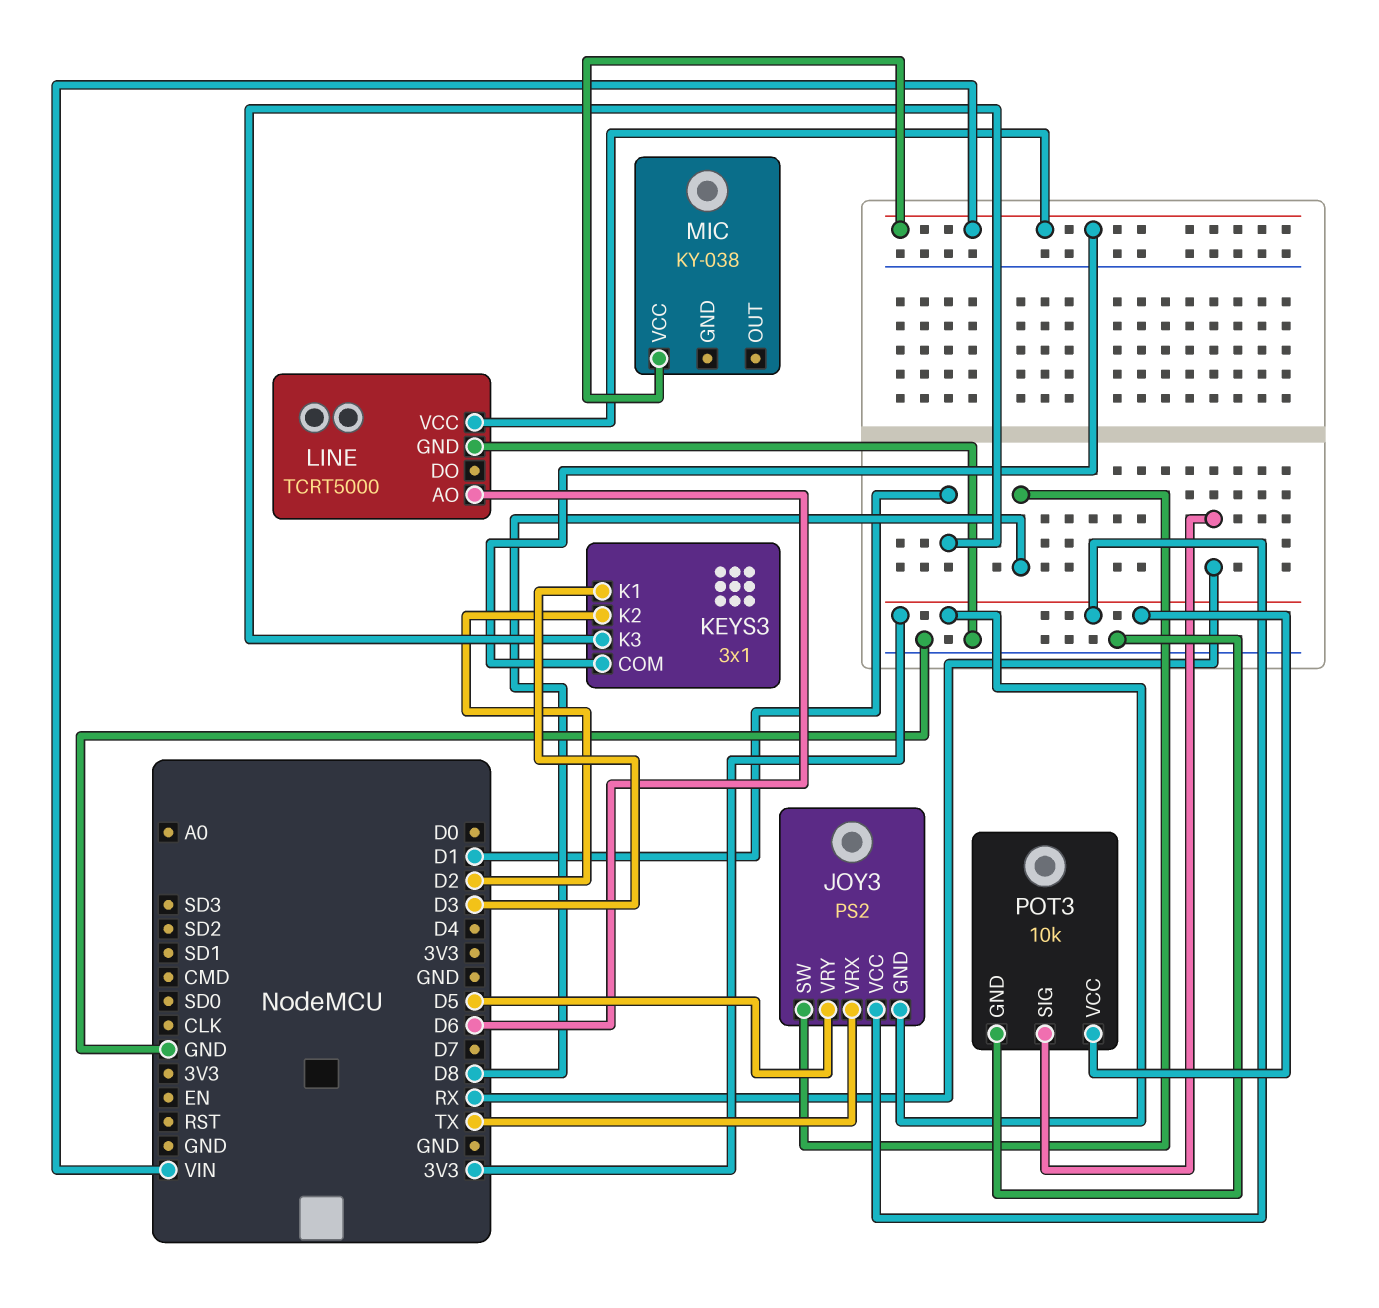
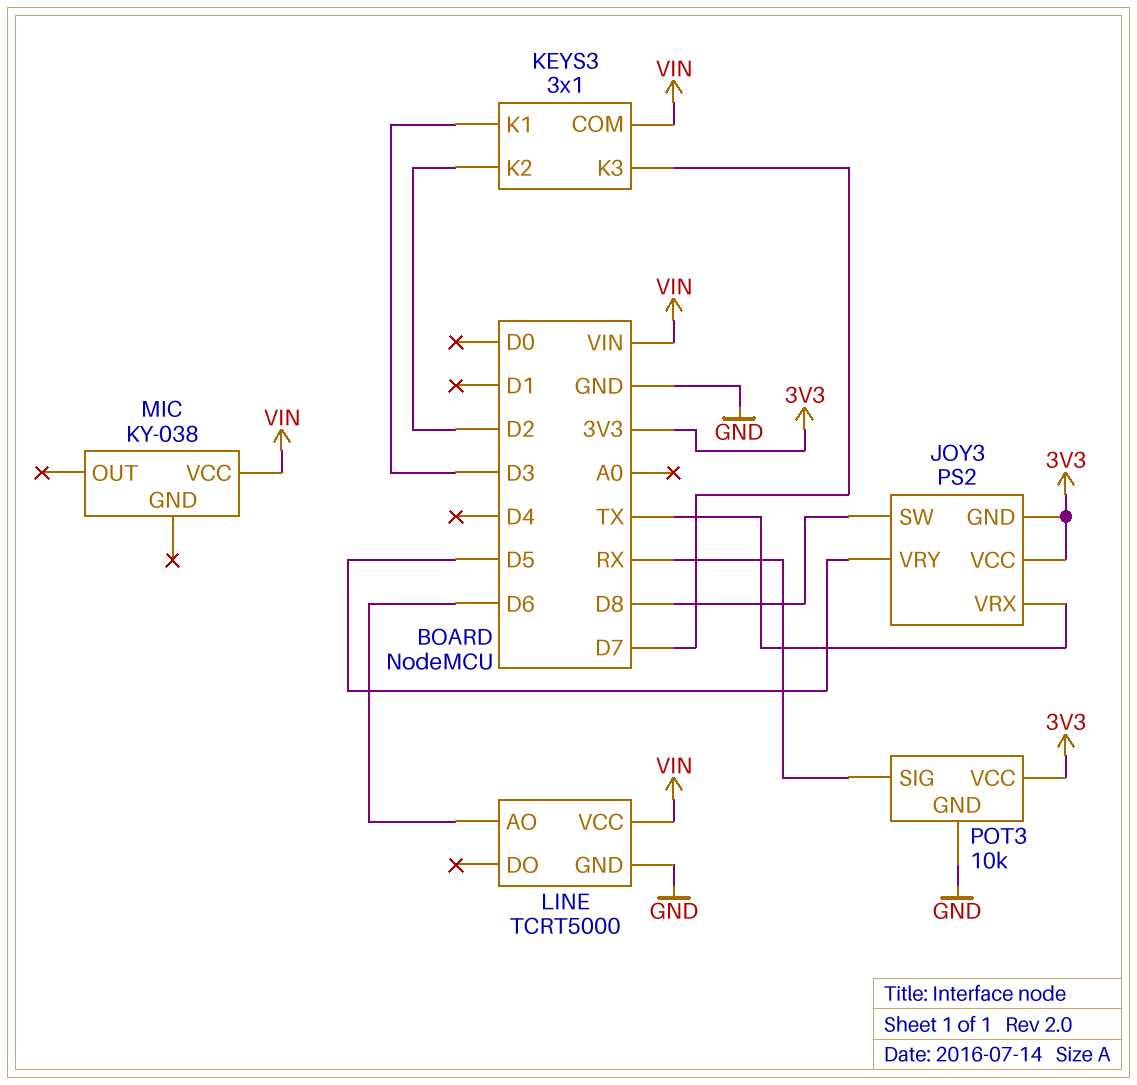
KEYS3 pin K3: D1 -> D7

